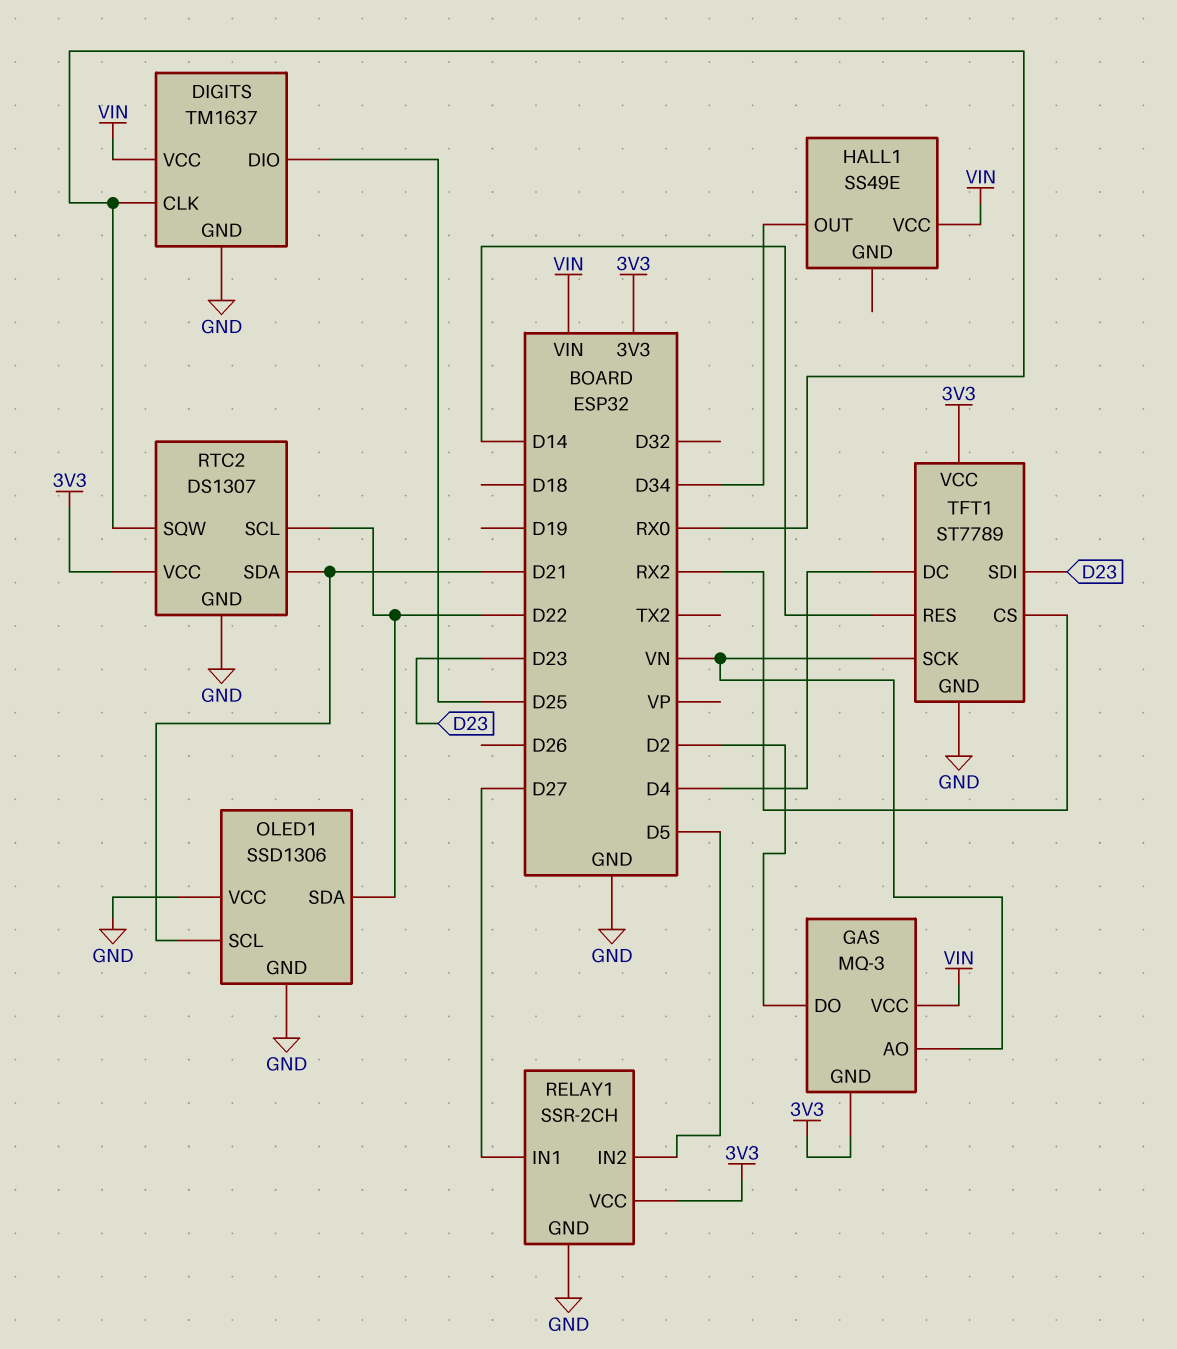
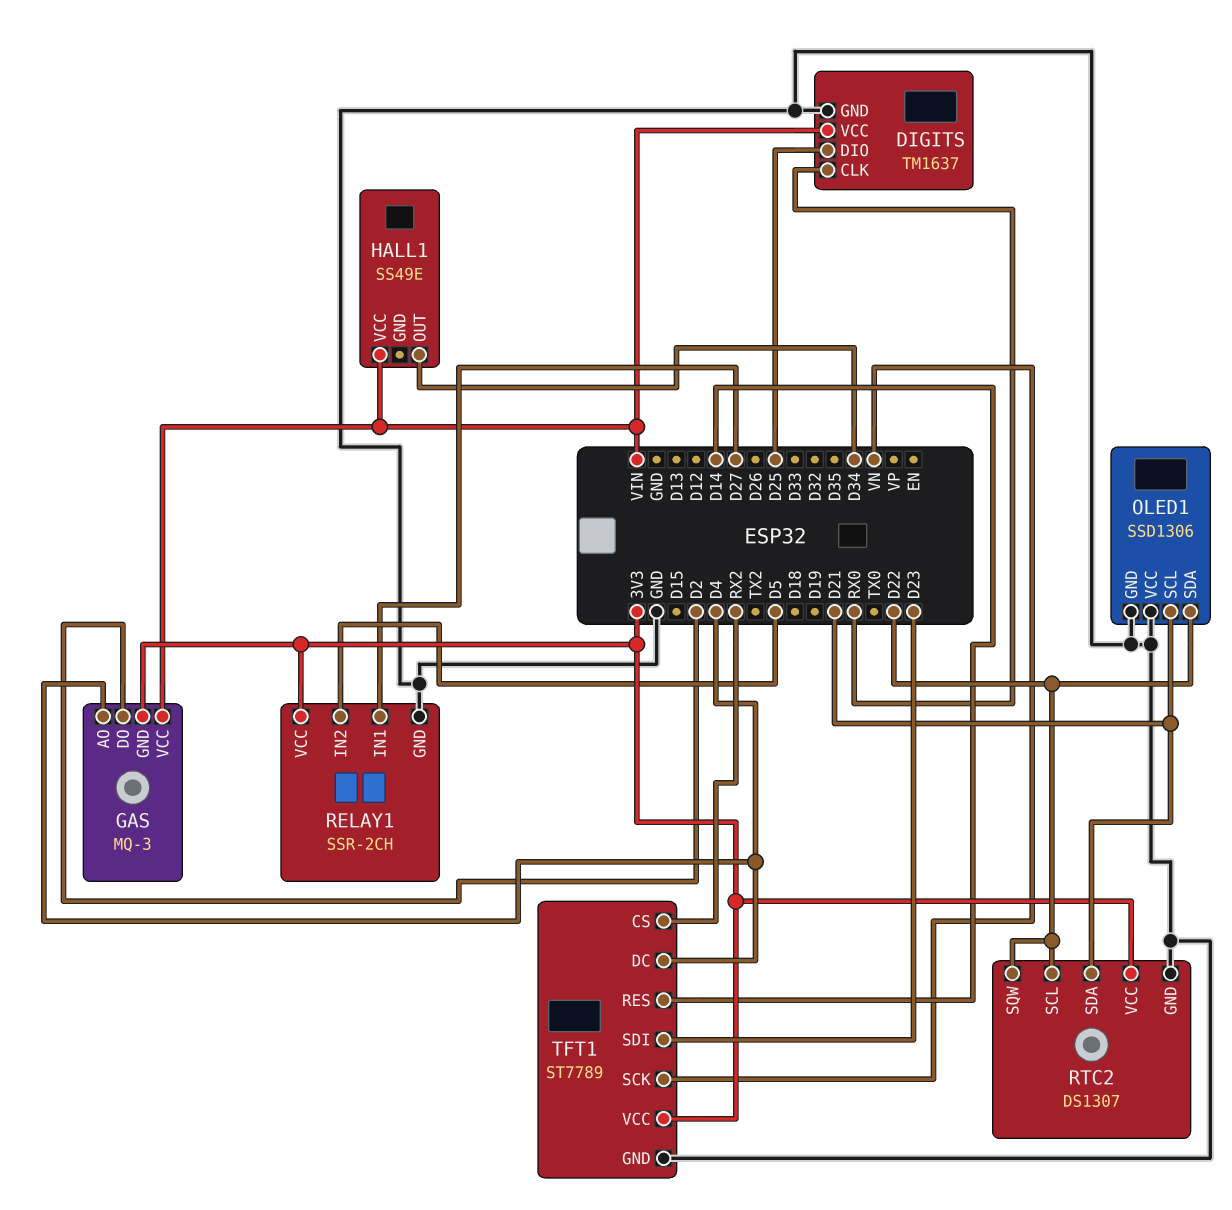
GAS pin AO: VN -> D4
RTC2 pin SQW: RX0 -> D22

